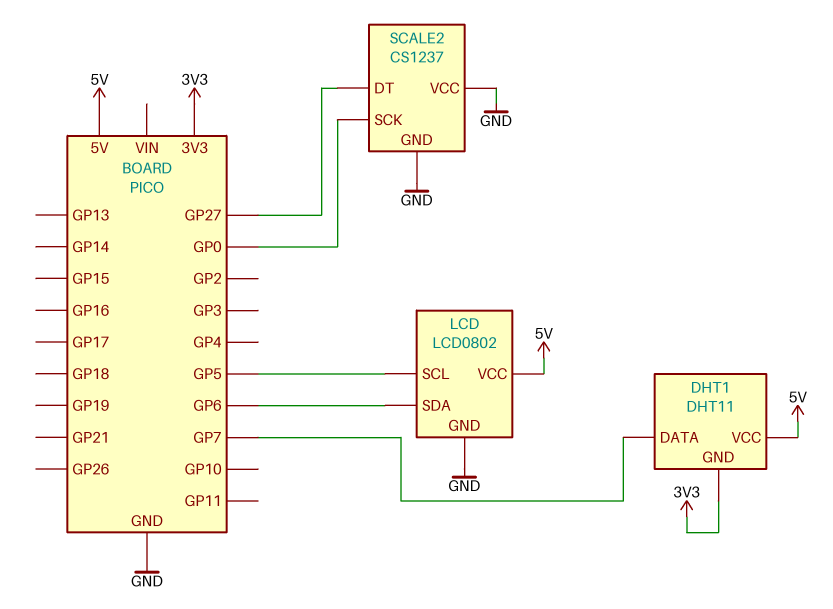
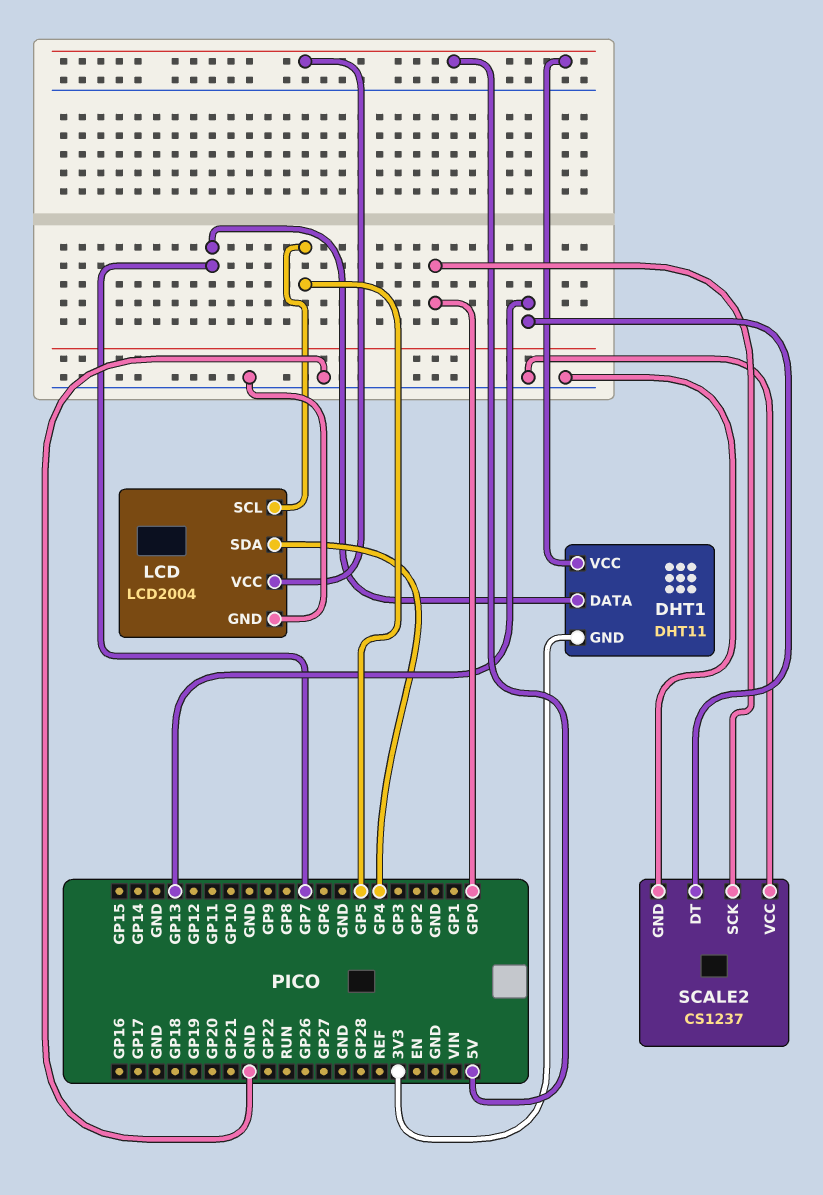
LCD: LCD0802 -> LCD2004
LCD pin SDA: GP6 -> GP4
SCALE2 pin DT: GP27 -> GP13

